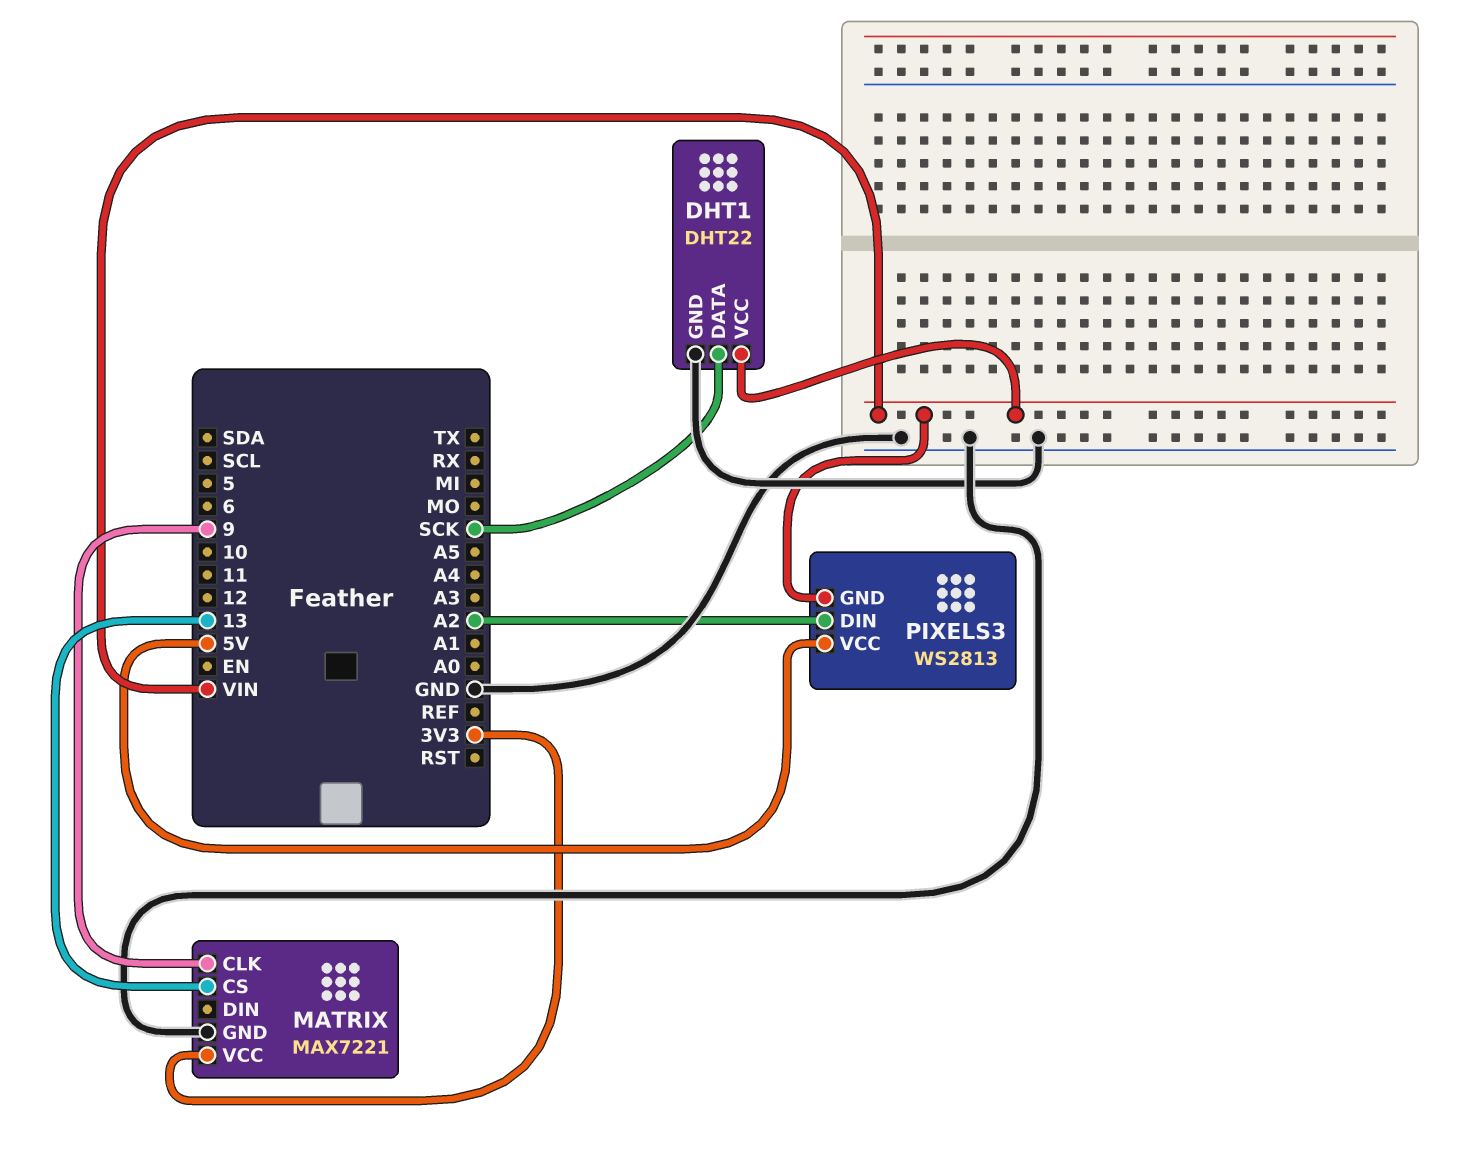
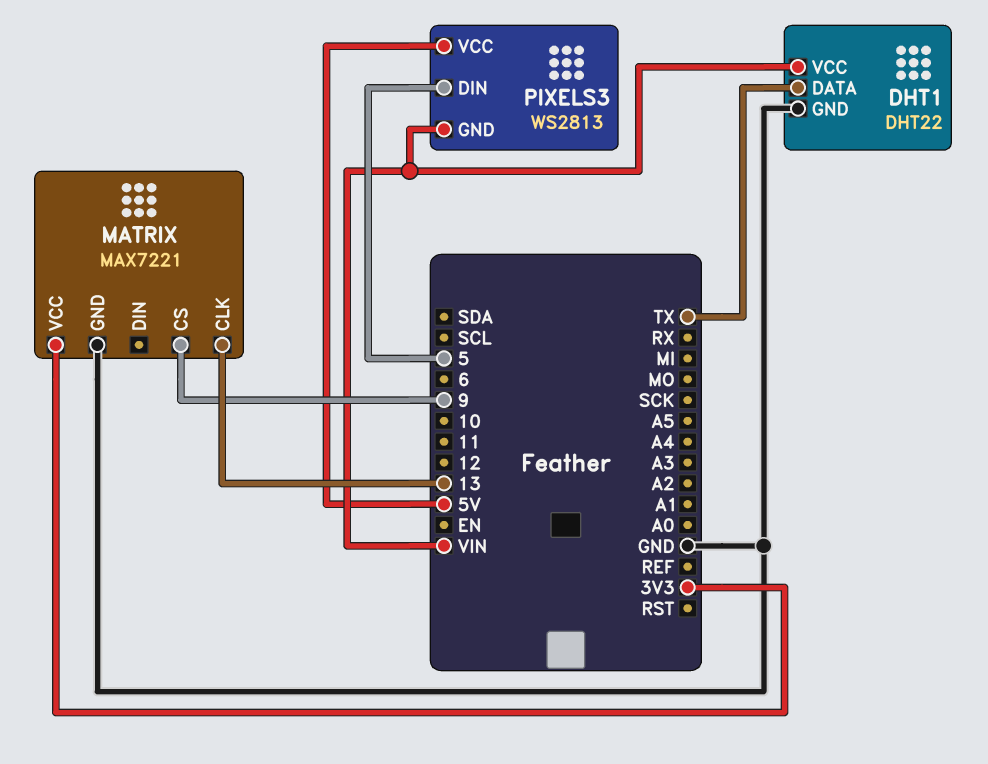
DHT1 pin DATA: SCK -> TX
MATRIX pin CLK: 9 -> 13
MATRIX pin CS: 13 -> 9
PIXELS3 pin DIN: A2 -> 5

